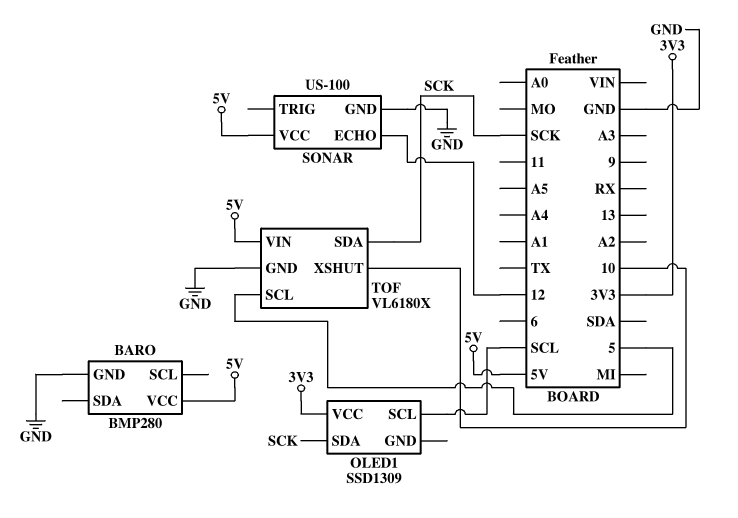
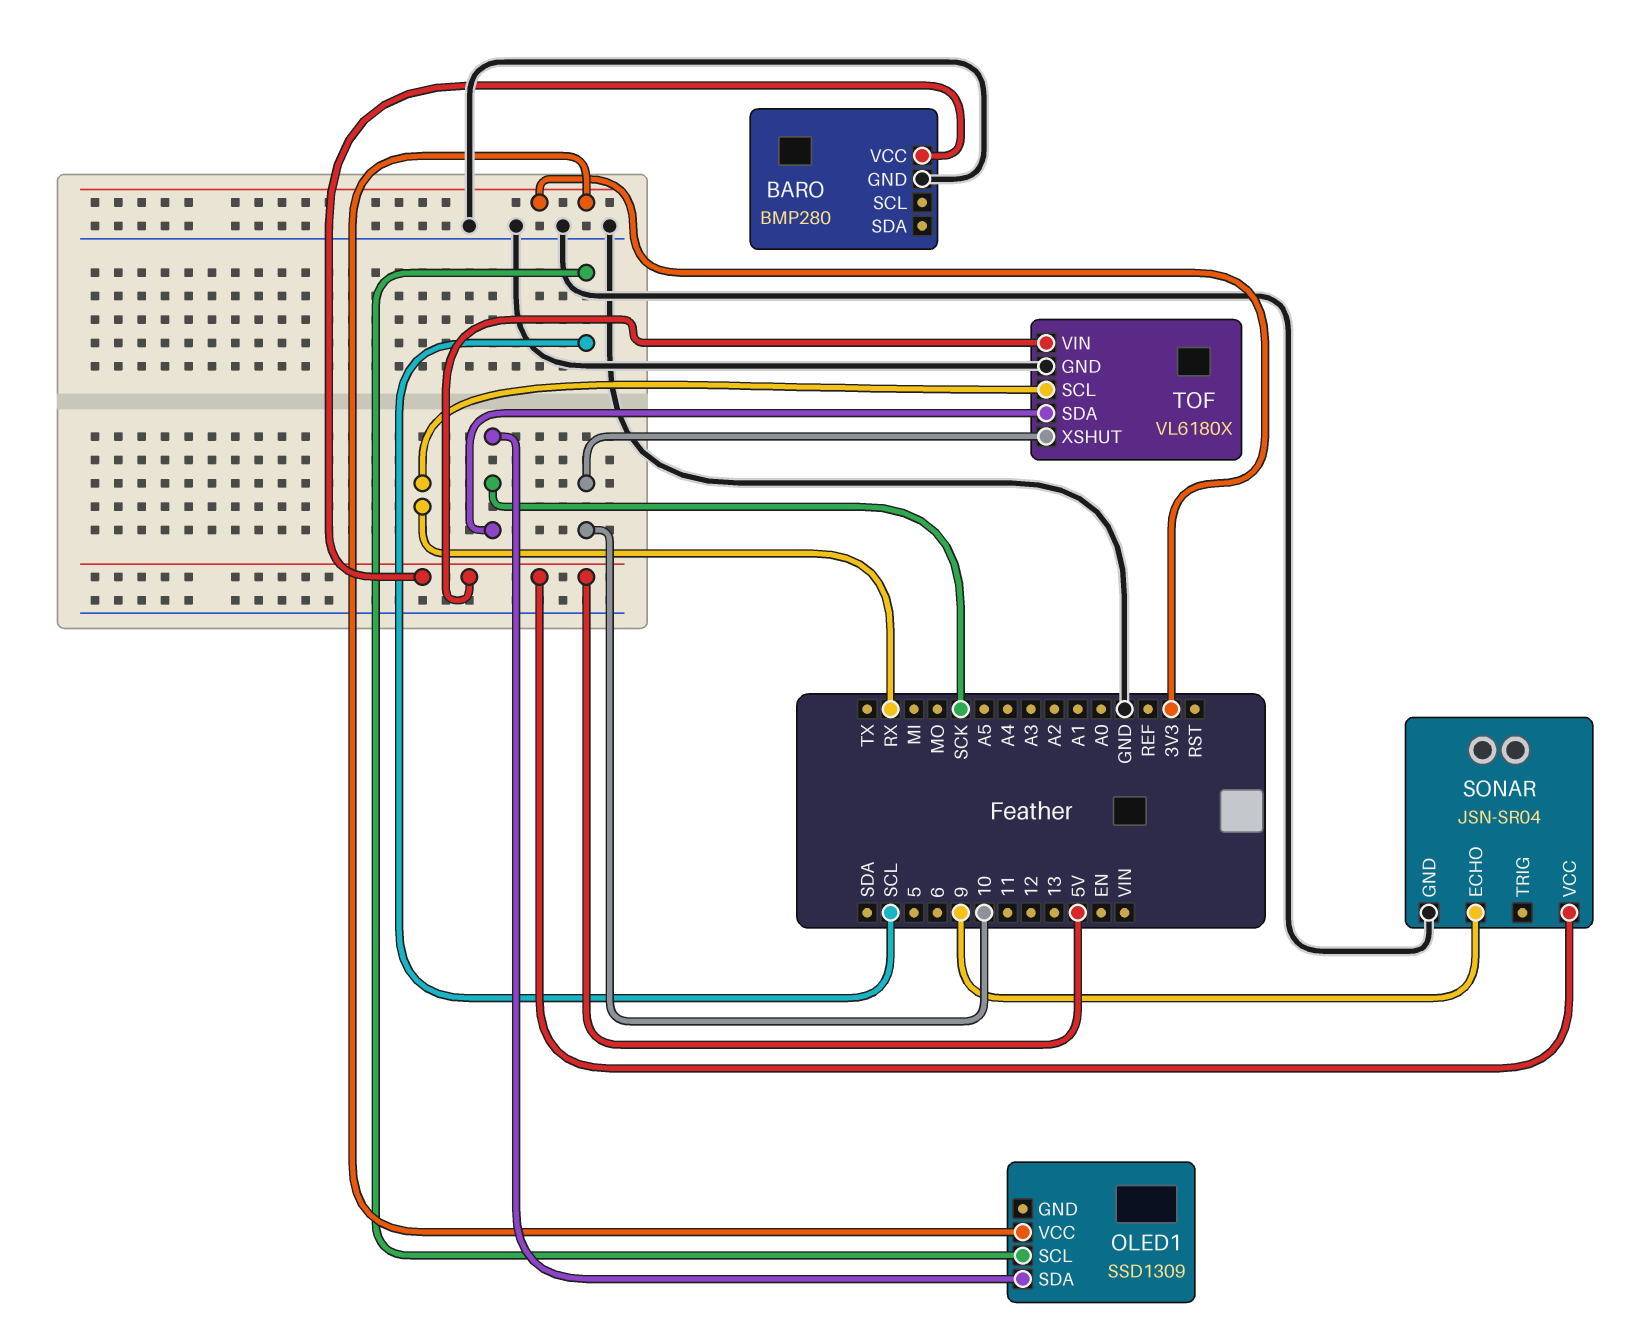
SONAR: US-100 -> JSN-SR04
SONAR pin ECHO: 12 -> 9
TOF pin SCL: 5 -> RX

